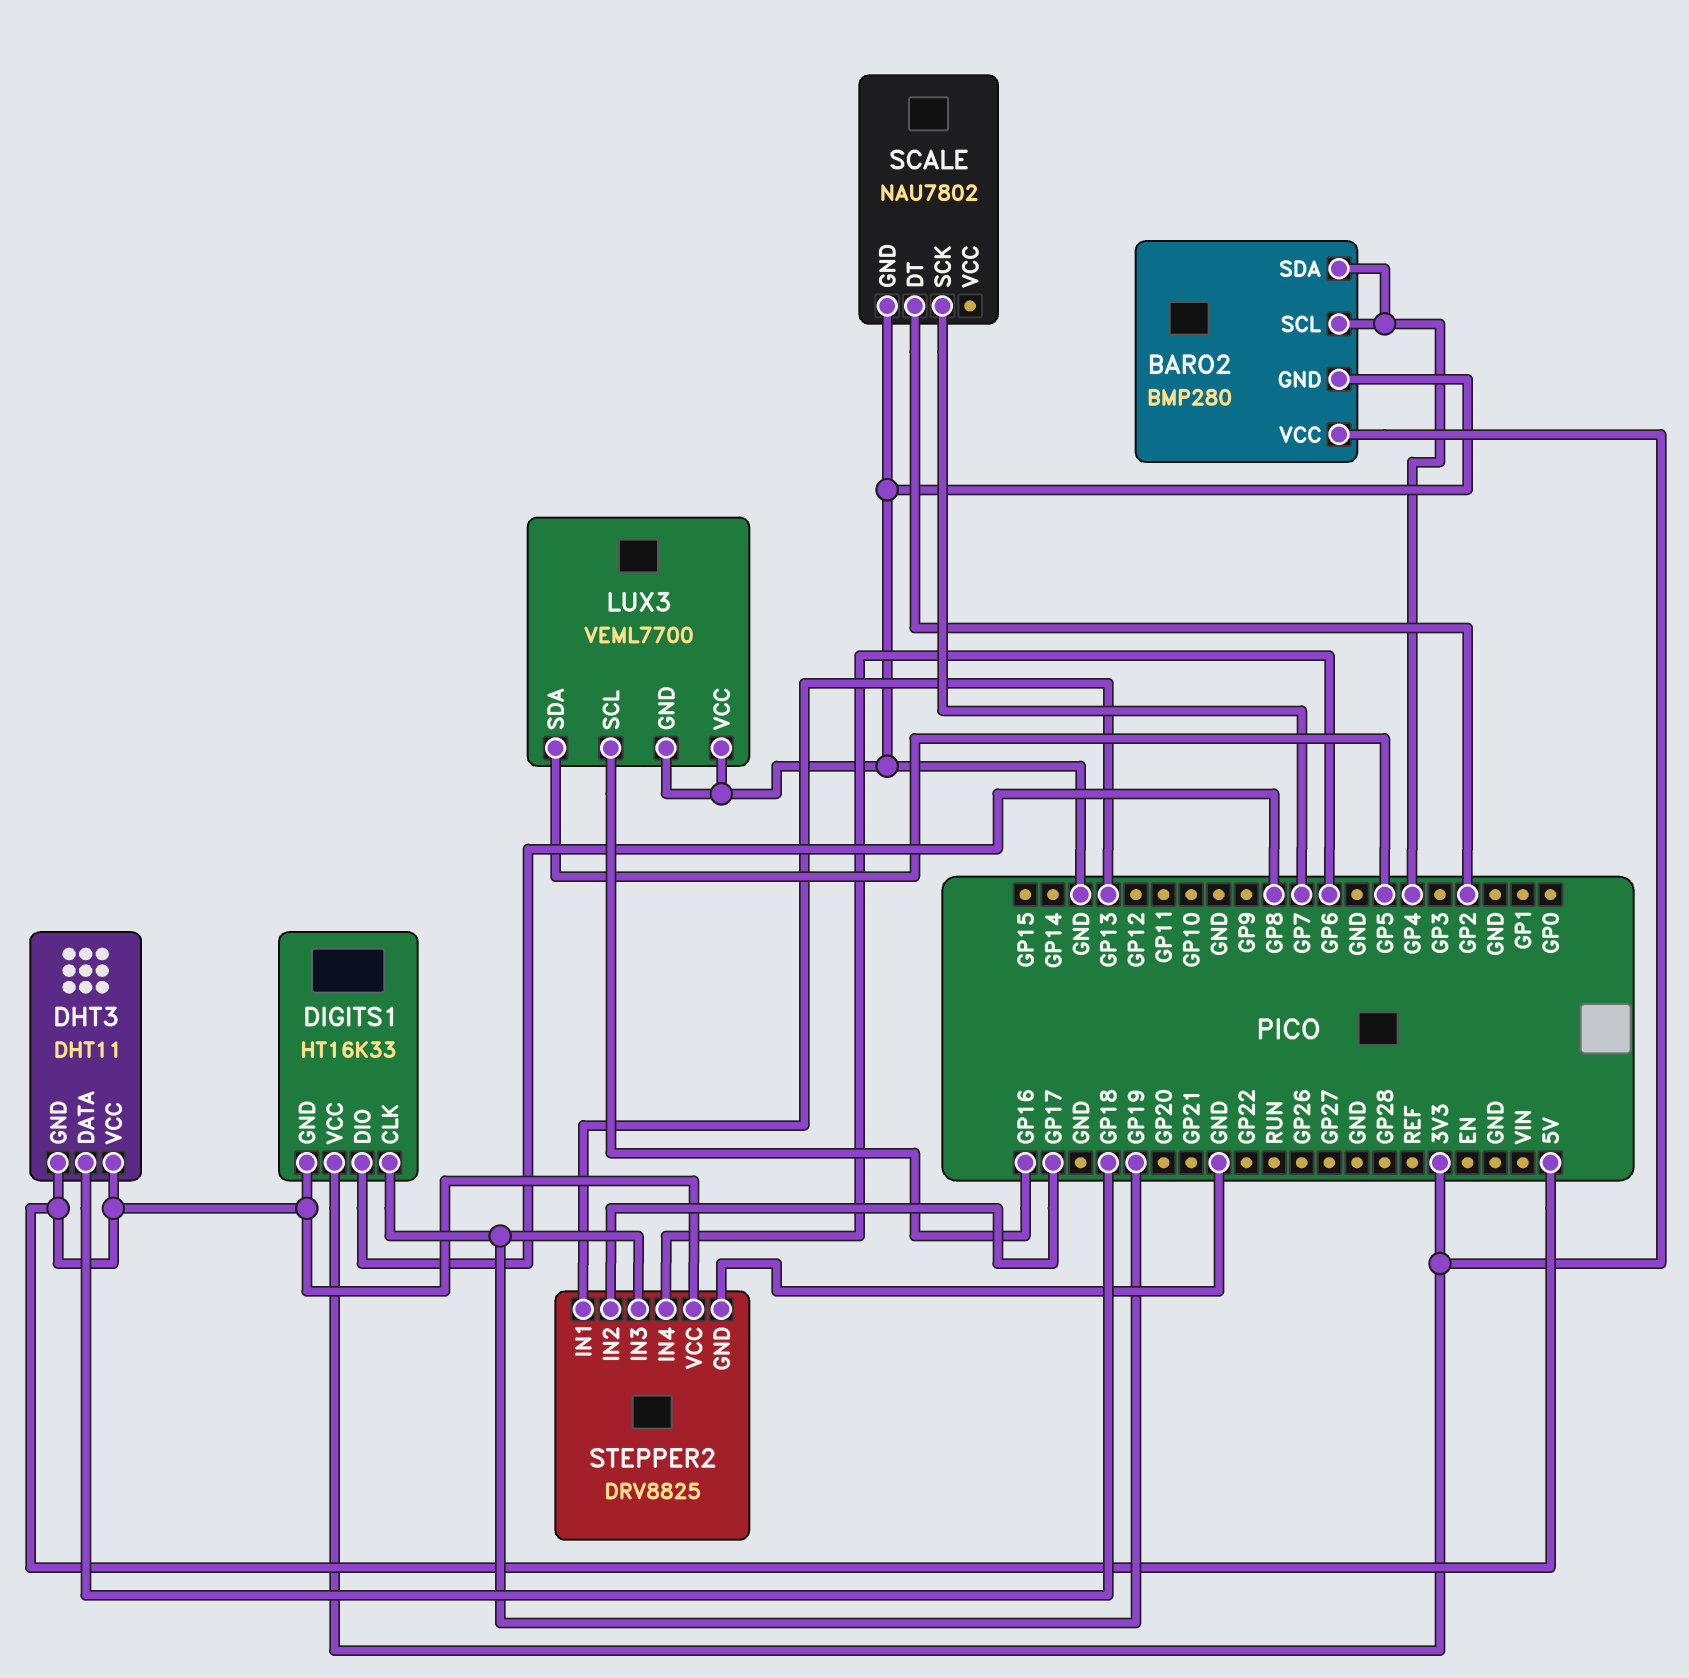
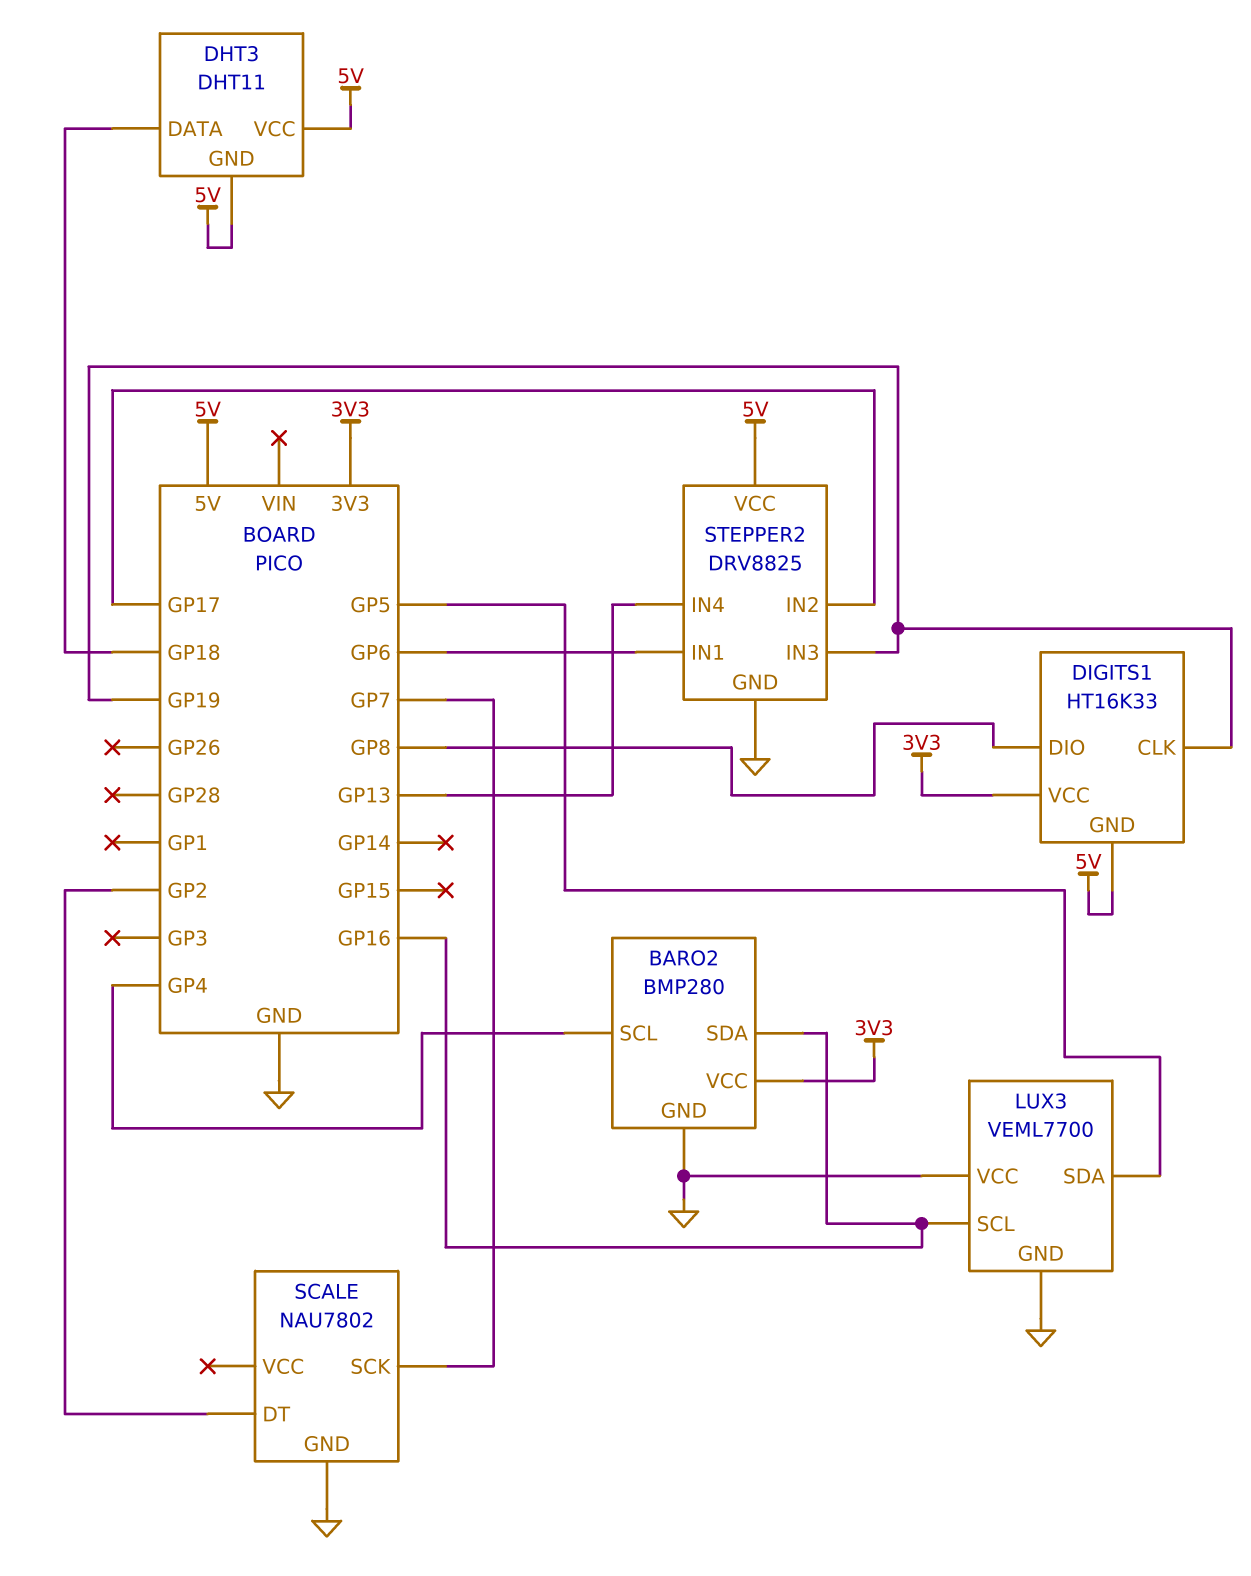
BARO2 pin SDA: GP4 -> GP16
STEPPER2 pin IN1: GP13 -> GP6
STEPPER2 pin IN4: GP6 -> GP13

